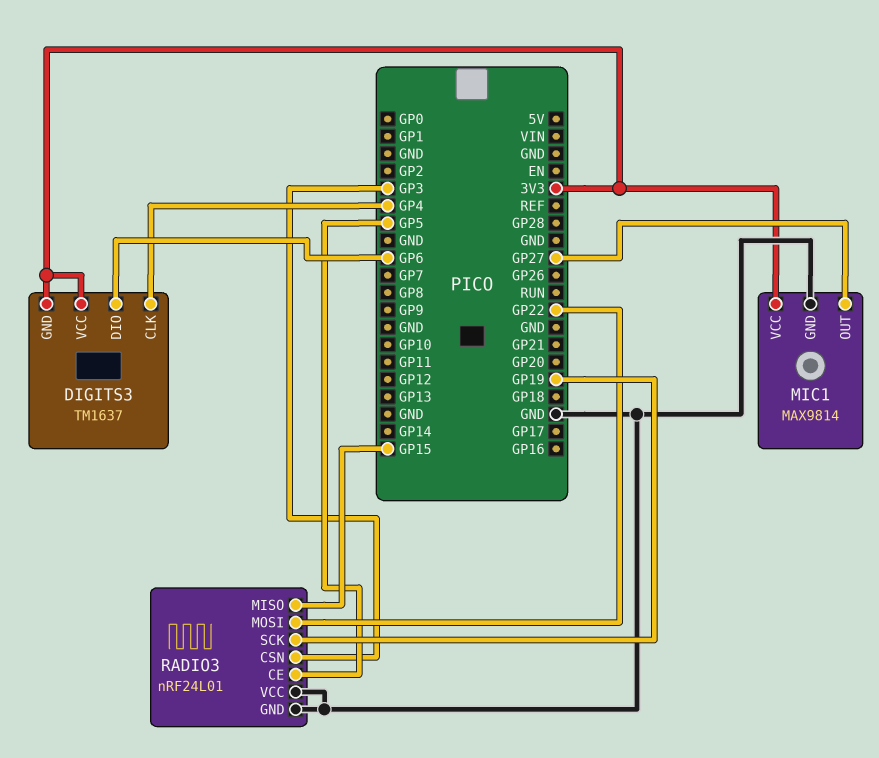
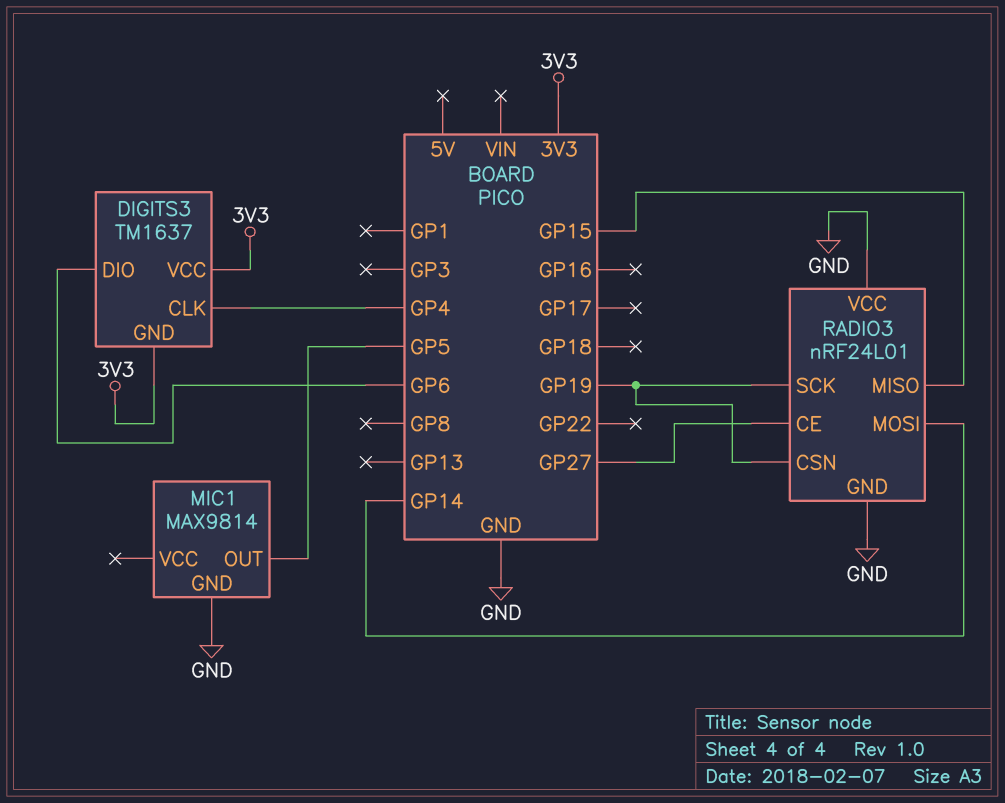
MIC1 pin OUT: GP27 -> GP5
MIC1 pin VCC: 3V3 -> none
RADIO3 pin CE: GP5 -> GP27
RADIO3 pin CSN: GP3 -> GP19
RADIO3 pin MOSI: GP22 -> GP14

